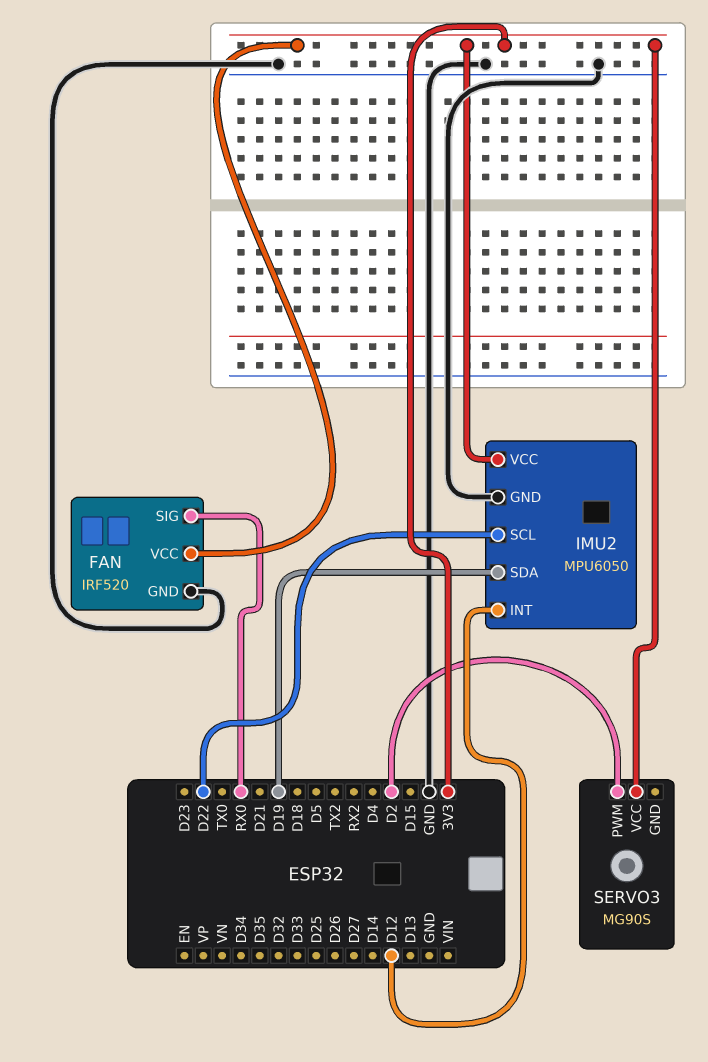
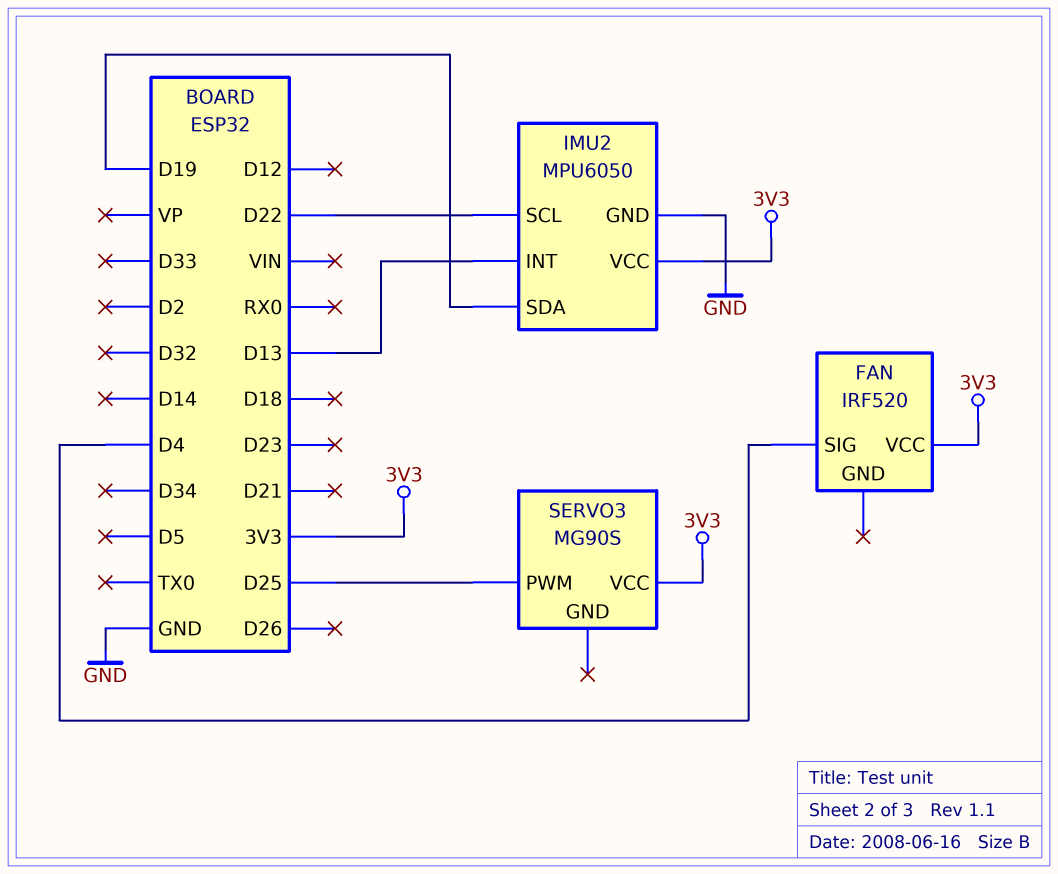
FAN pin GND: GND -> none
FAN pin SIG: RX0 -> D4
IMU2 pin INT: D12 -> D13
SERVO3 pin PWM: D2 -> D25

